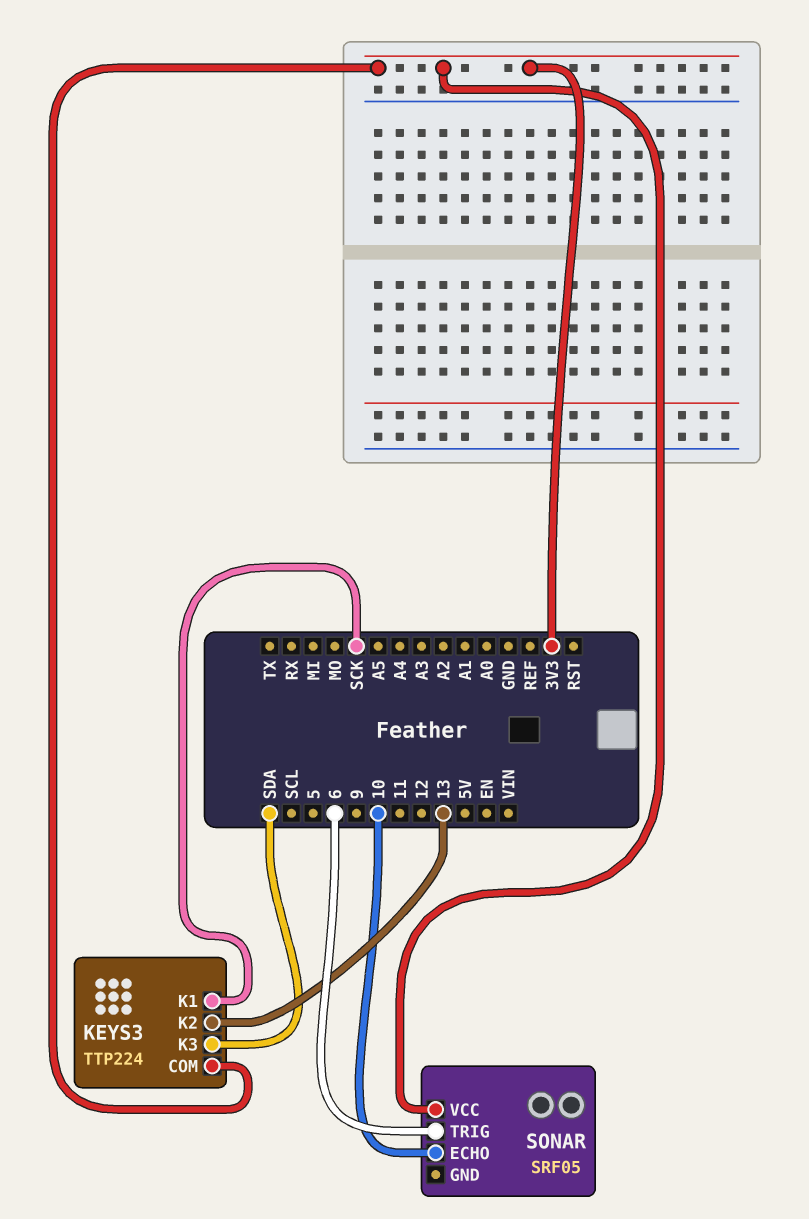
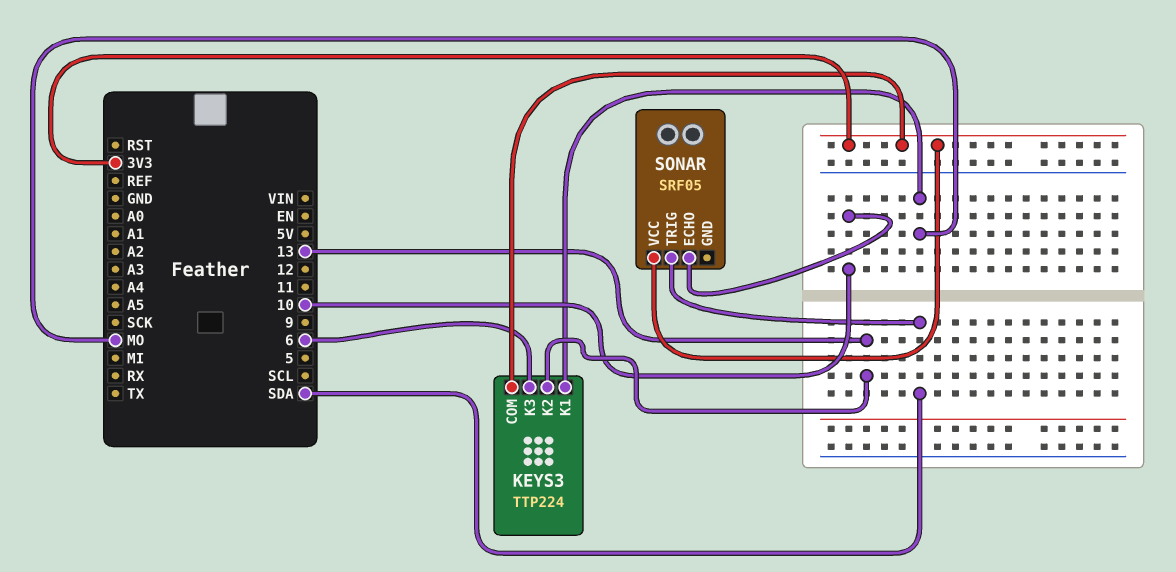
KEYS3 pin K1: SCK -> MO
KEYS3 pin K3: SDA -> 6
SONAR pin TRIG: 6 -> SDA

